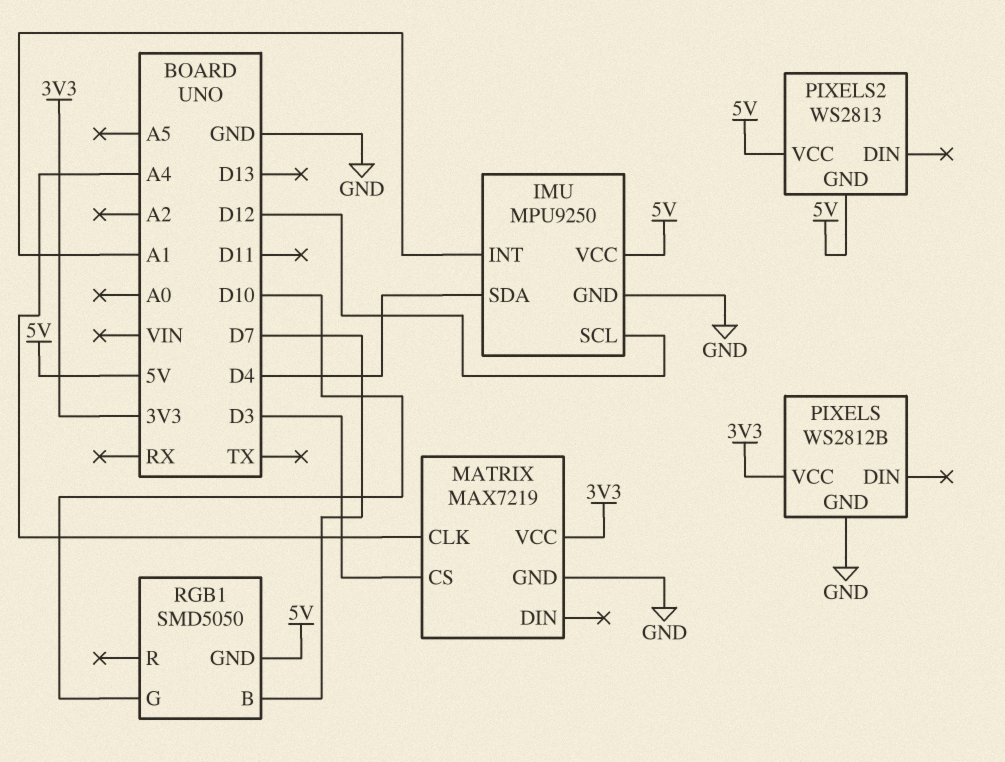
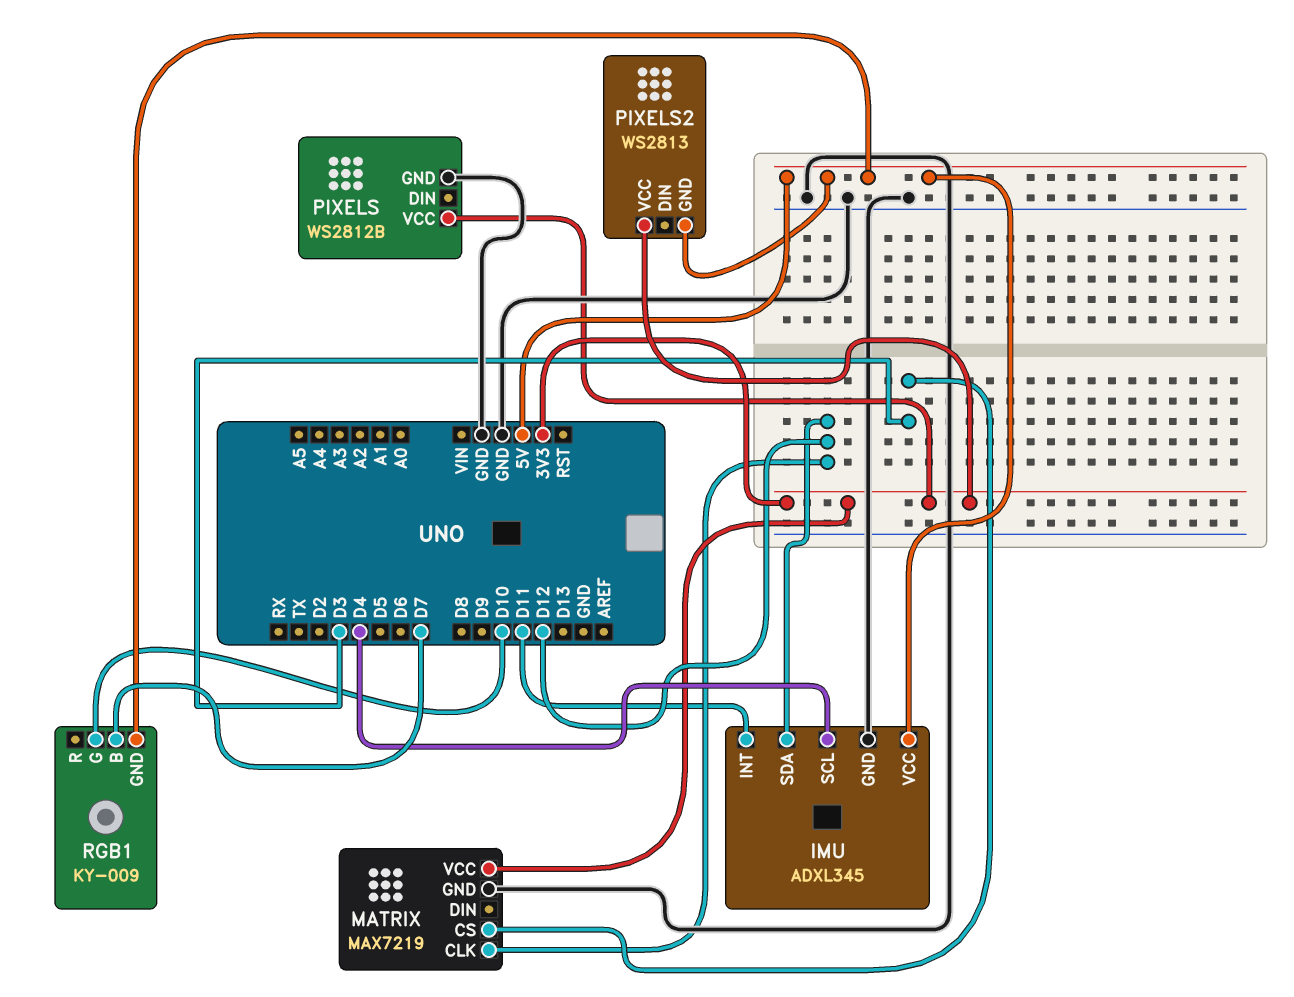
IMU: MPU9250 -> ADXL345
IMU pin INT: A1 -> D11
IMU pin SCL: D12 -> D4
IMU pin SDA: D4 -> D12
MATRIX pin CLK: A4 -> D12
PIXELS2 pin VCC: 5V -> 3V3
RGB1: SMD5050 -> KY-009

